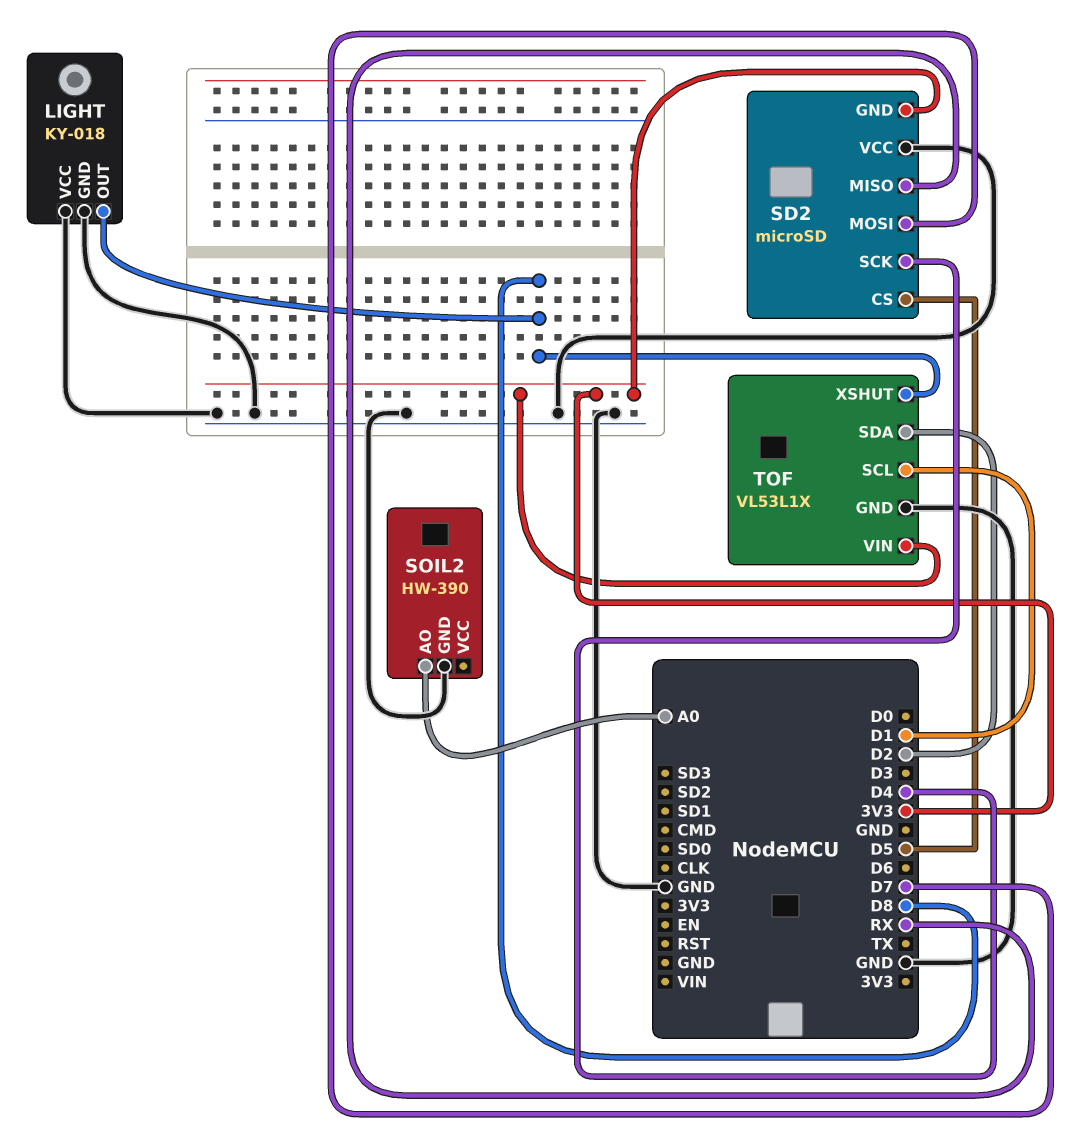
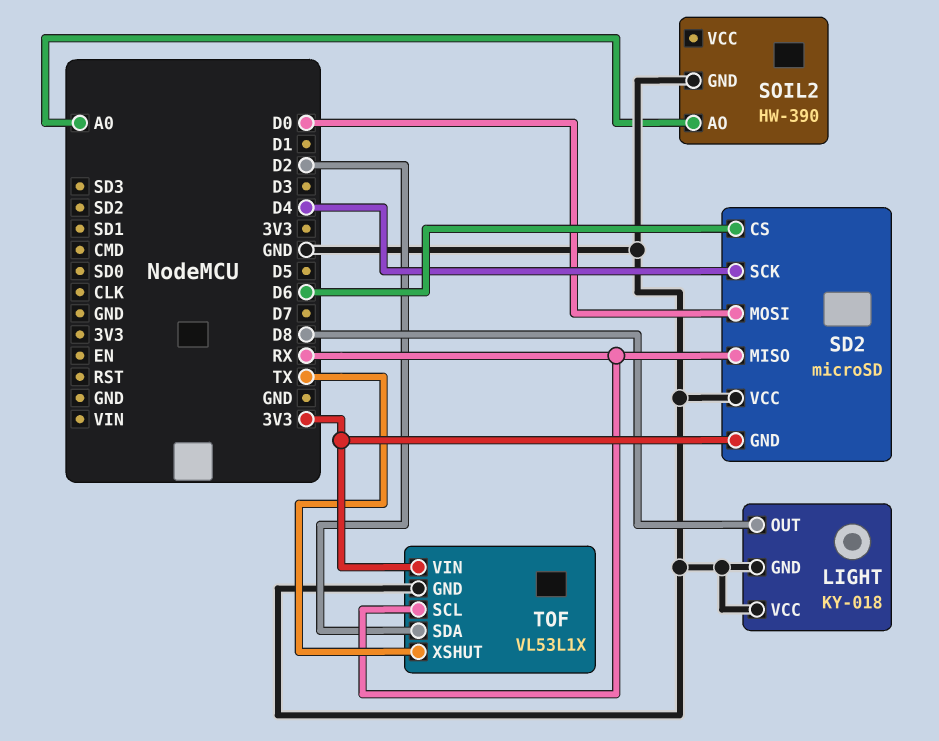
SD2 pin CS: D5 -> D6
SD2 pin MOSI: D7 -> D0
TOF pin SCL: D1 -> RX
TOF pin XSHUT: D8 -> TX

